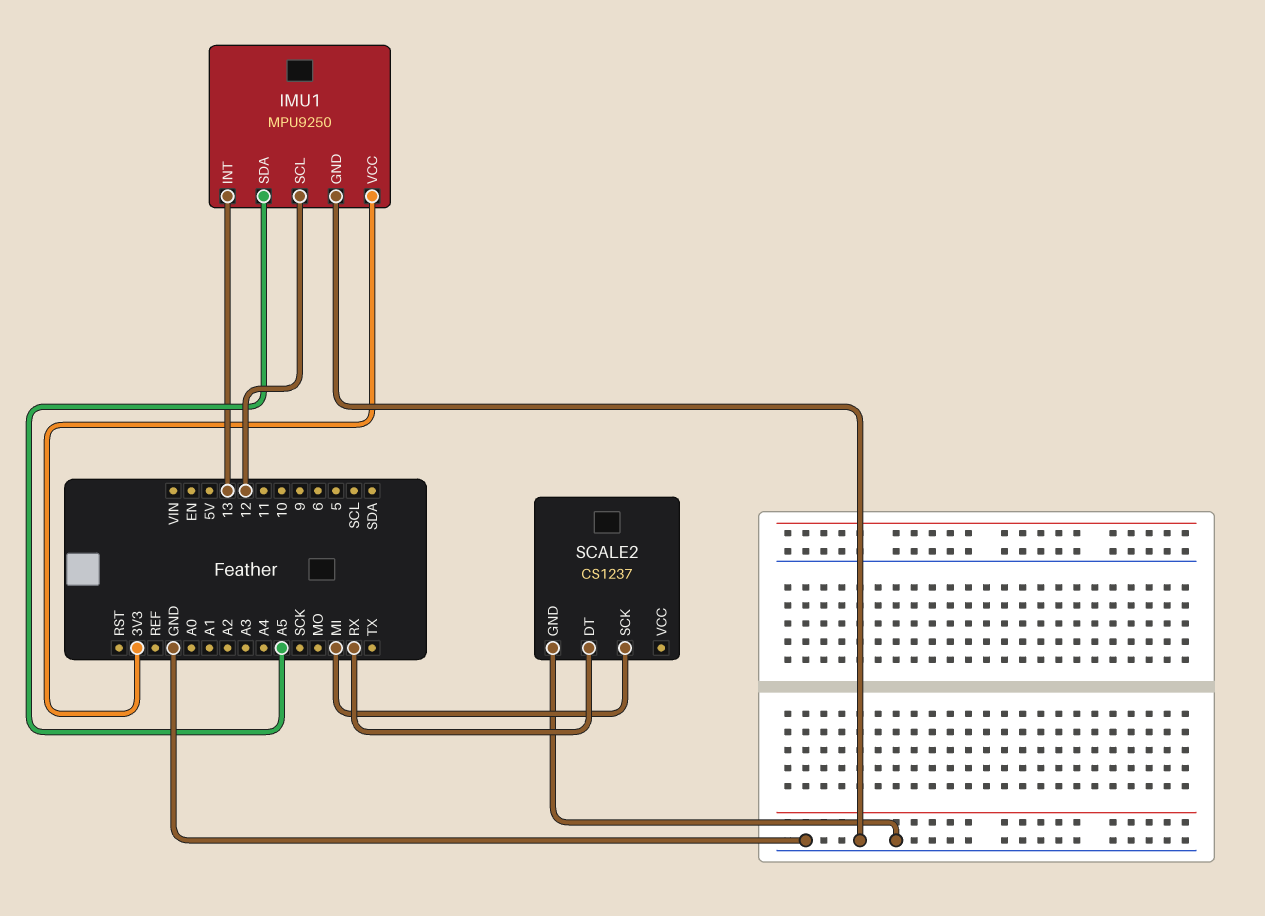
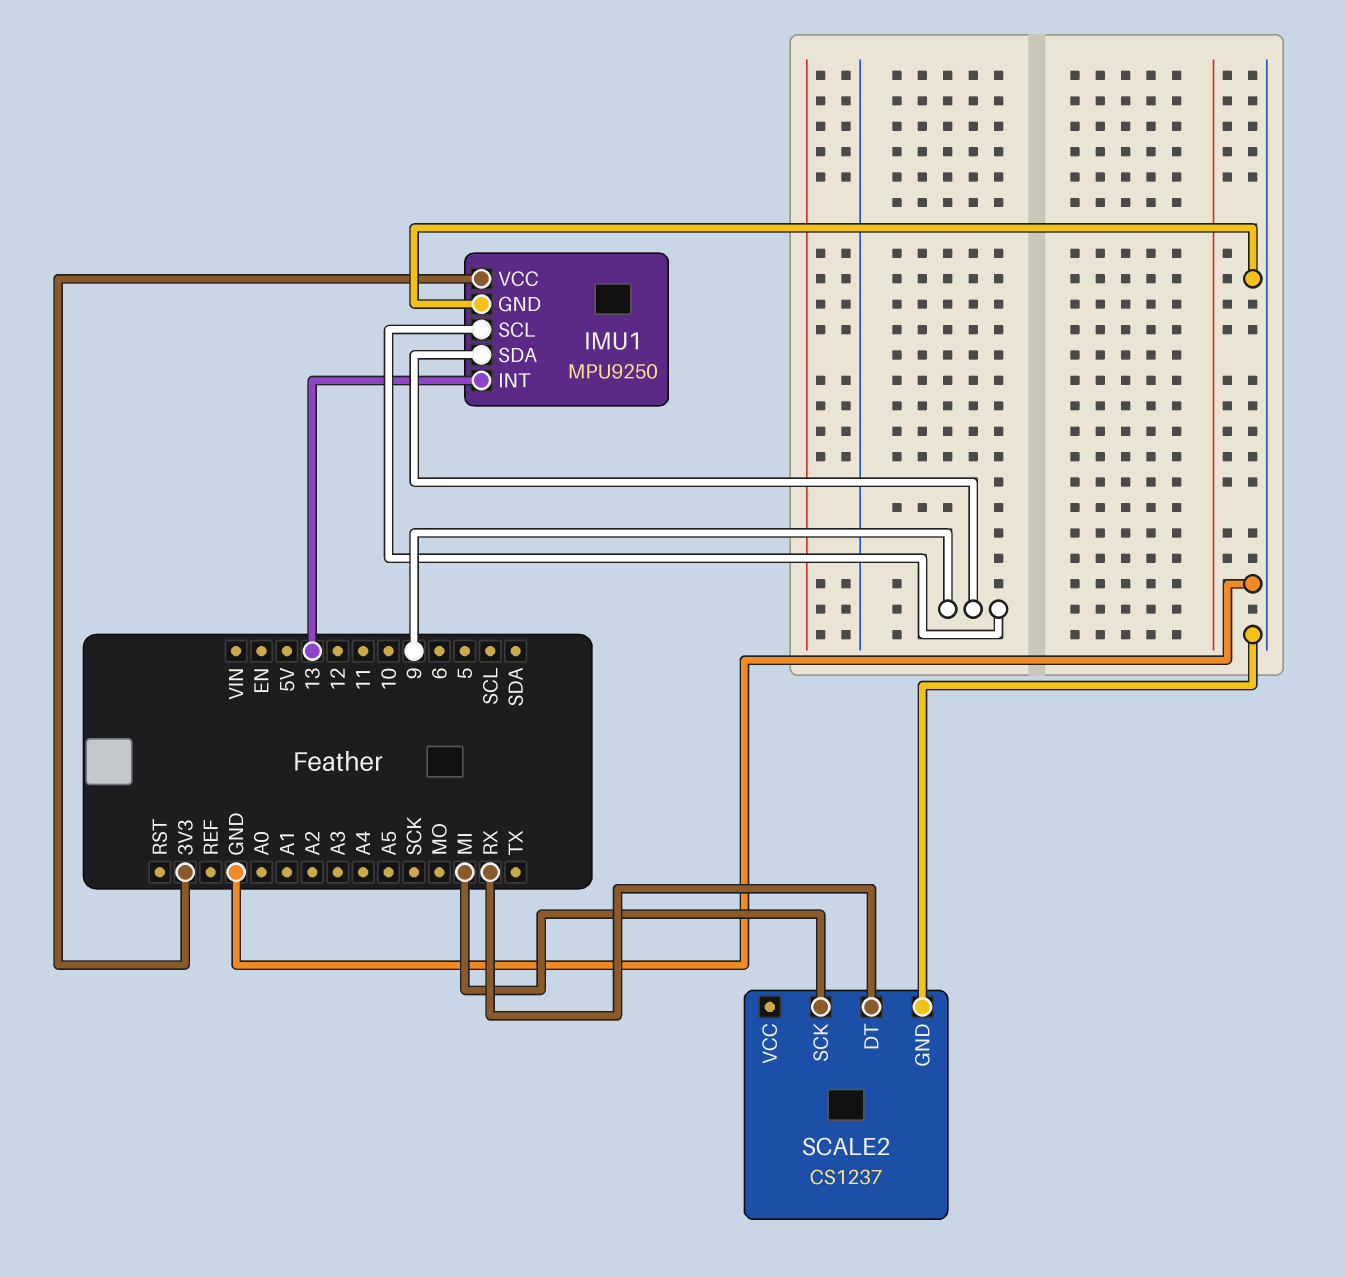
IMU1 pin SCL: 12 -> 9
IMU1 pin SDA: A5 -> 9

